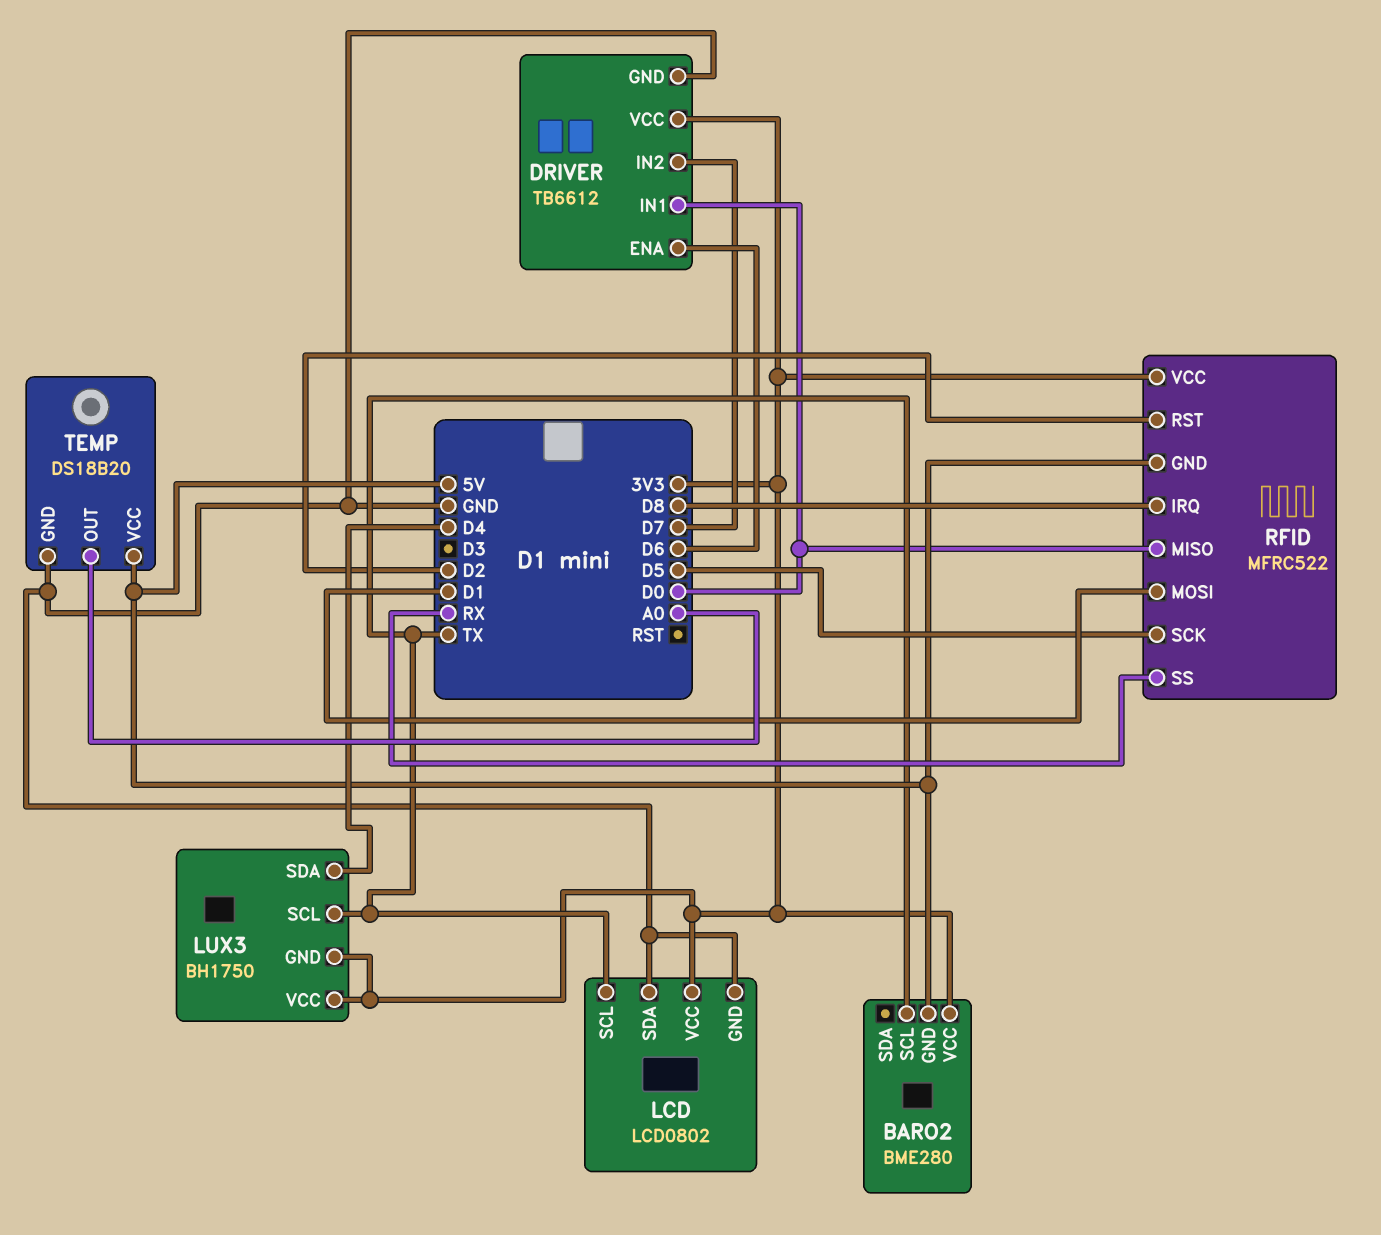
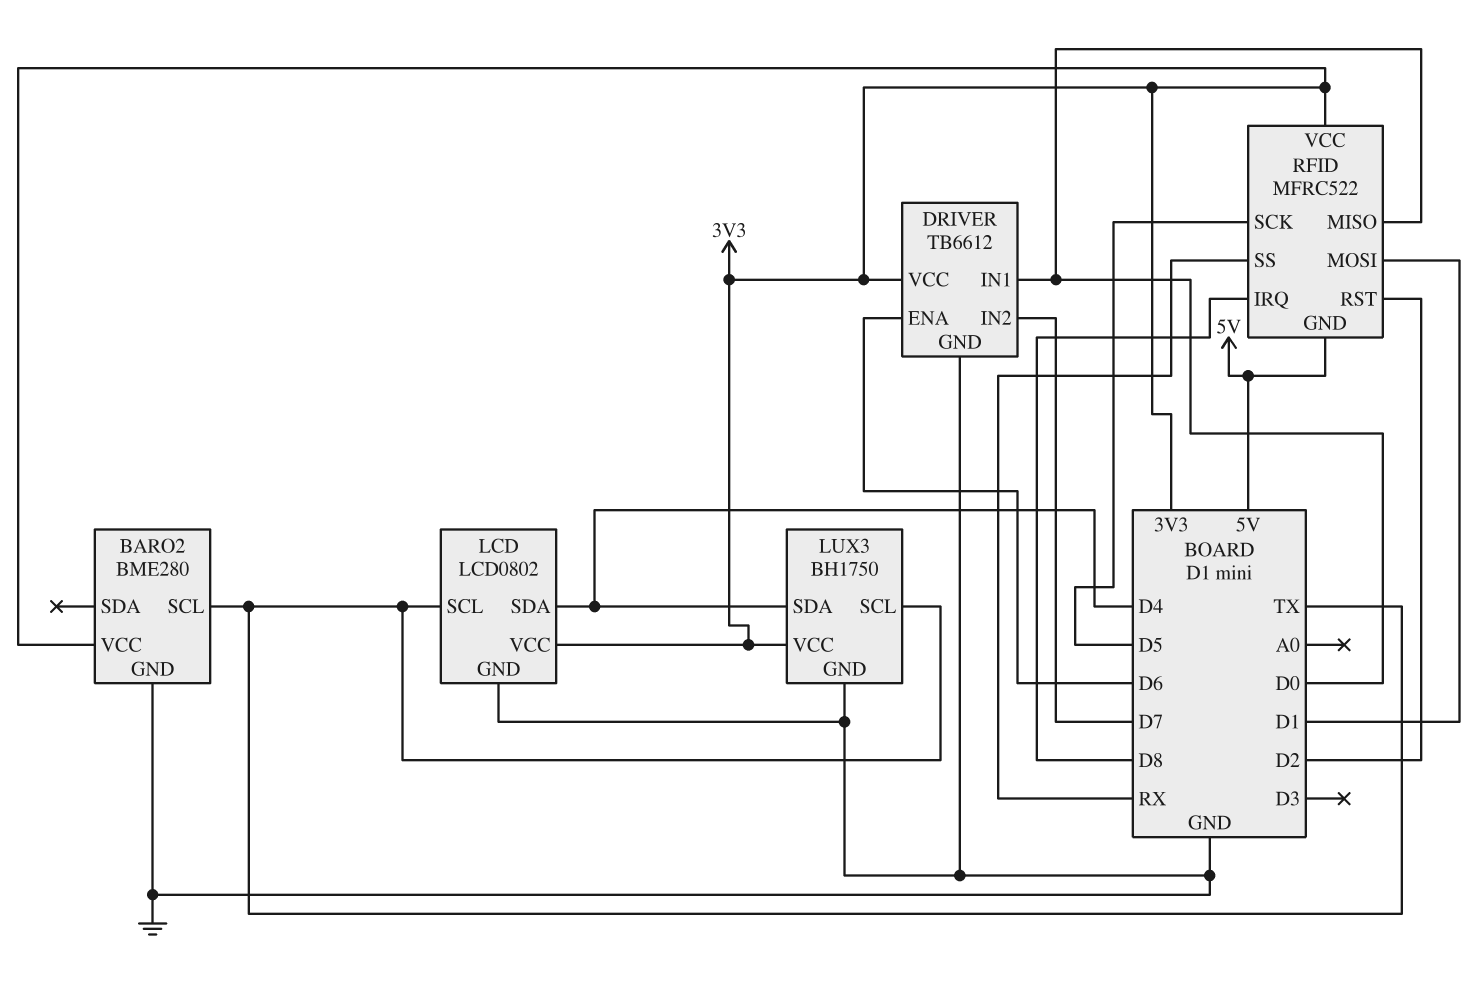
BARO2 pin GND: 5V -> GND
LCD pin SDA: GND -> D4
LUX3 pin GND: 3V3 -> GND
TEMP: DS18B20 -> none
TEMP pin GND: GND -> none
TEMP pin OUT: A0 -> none
TEMP pin VCC: 5V -> none

